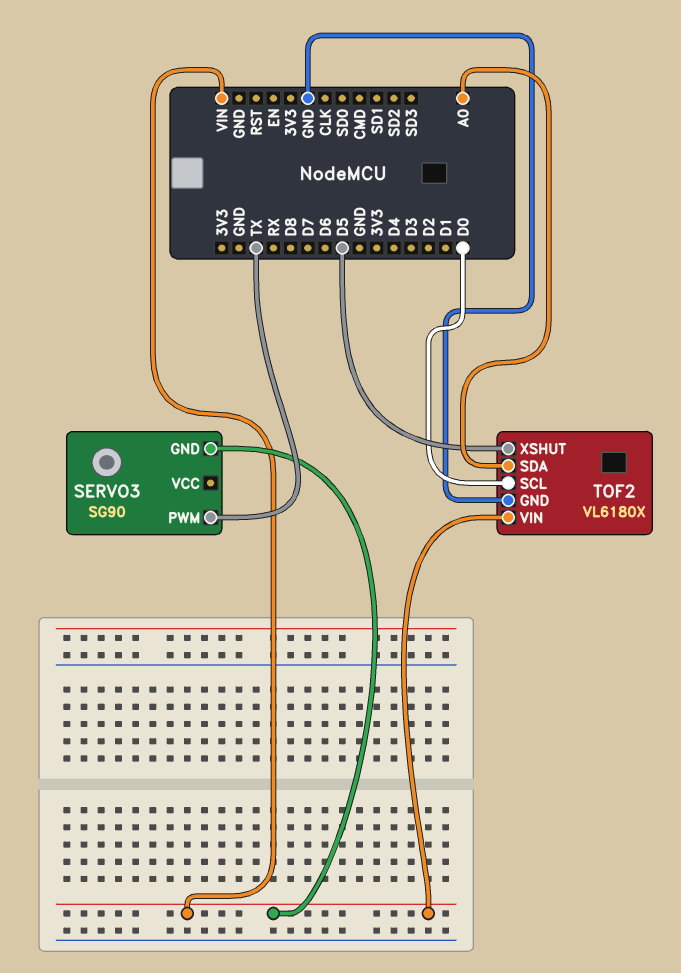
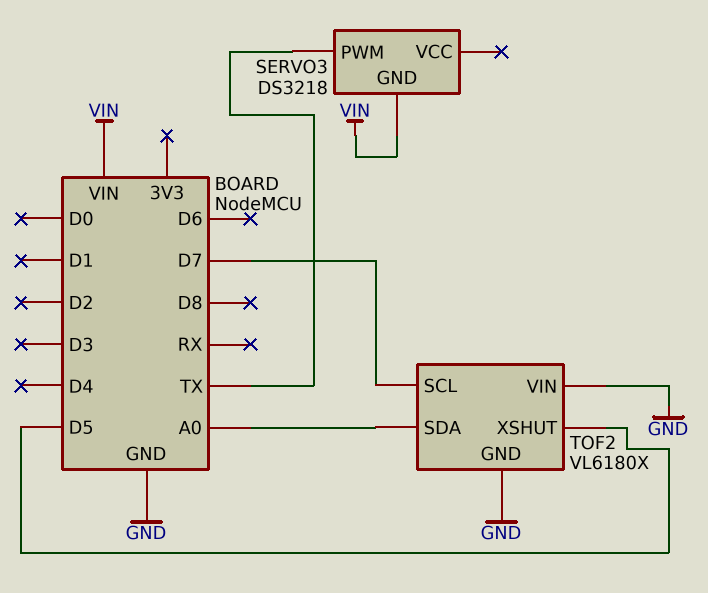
SERVO3: SG90 -> DS3218
TOF2 pin SCL: D0 -> D7
TOF2 pin VIN: VIN -> GND

